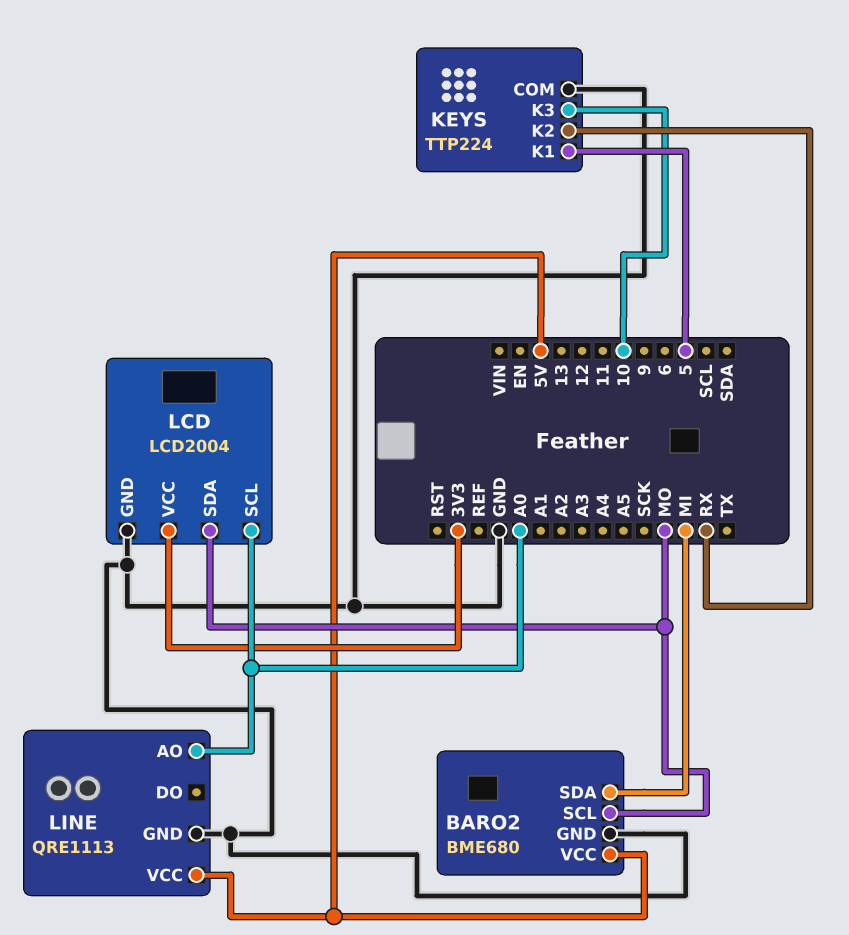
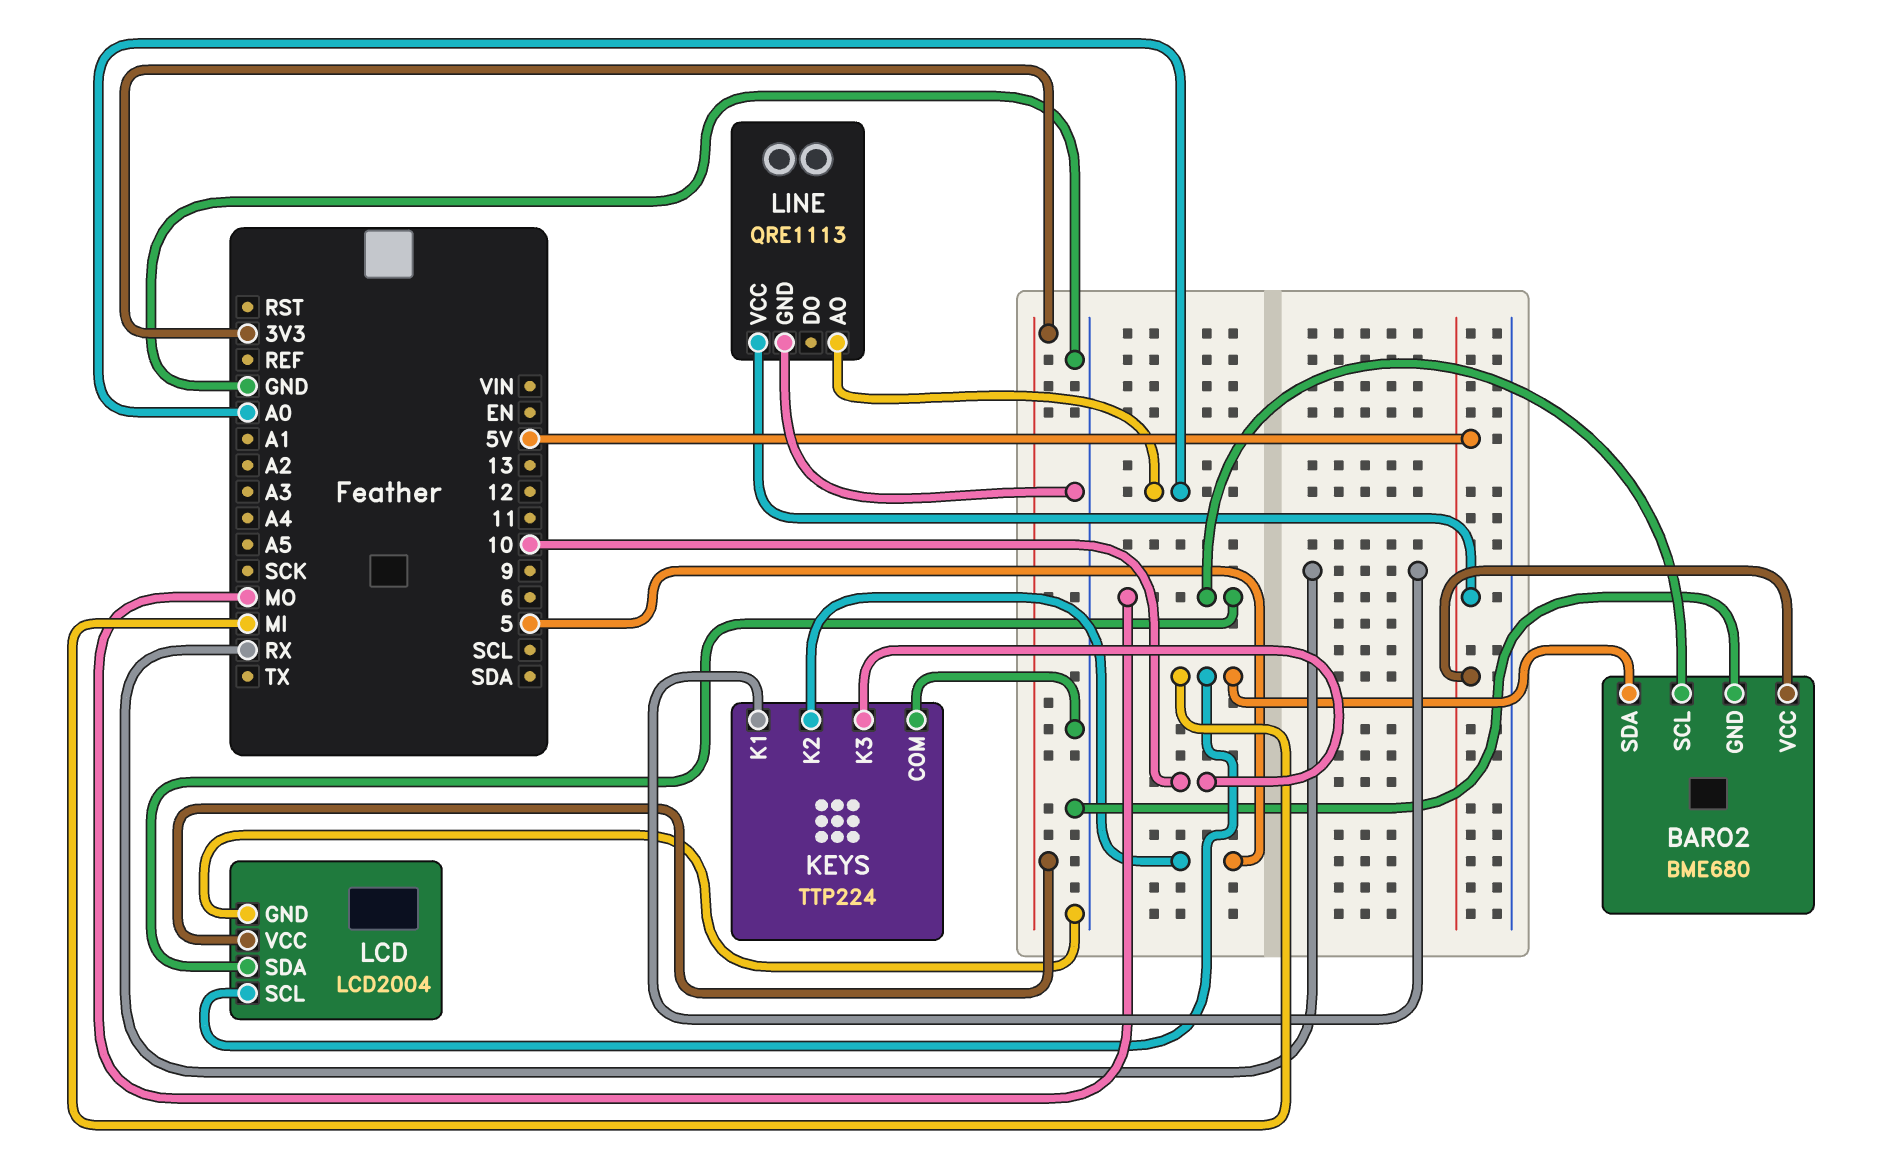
KEYS pin K1: 5 -> RX
KEYS pin K2: RX -> 5
LCD pin SCL: A0 -> MI

